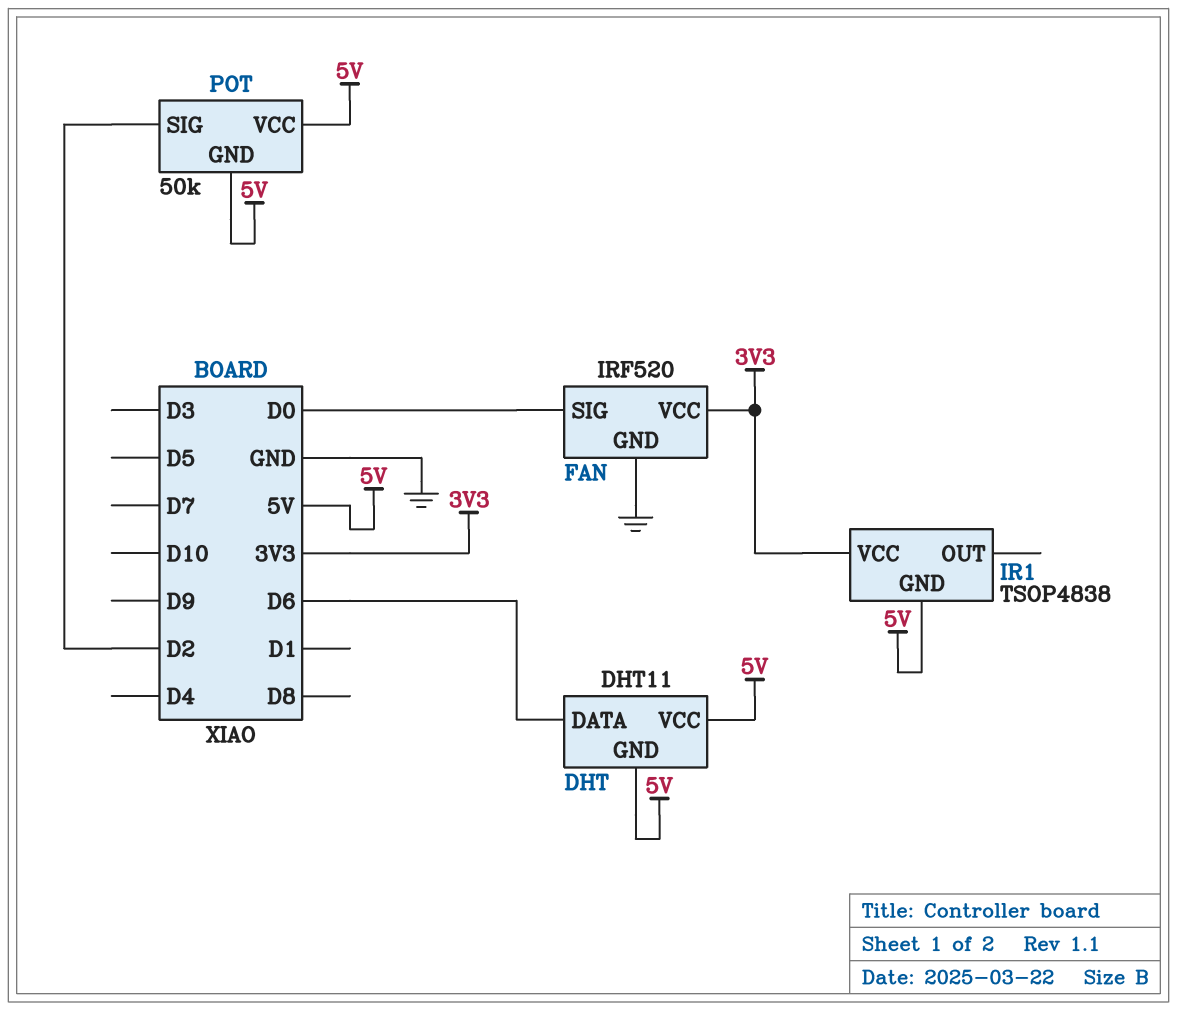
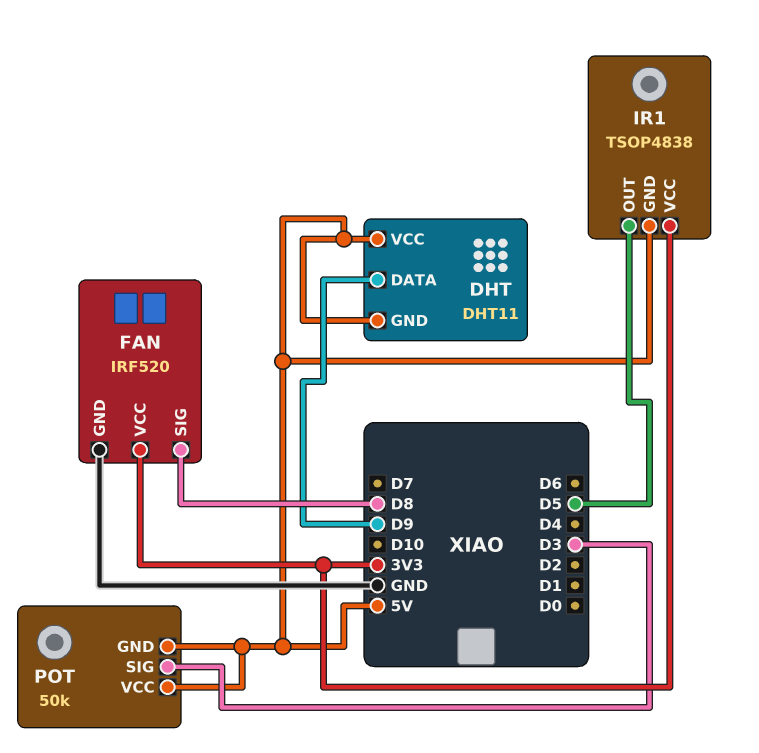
DHT pin DATA: D6 -> D9
FAN pin SIG: D0 -> D8
IR1 pin OUT: none -> D5
POT pin SIG: D2 -> D3

